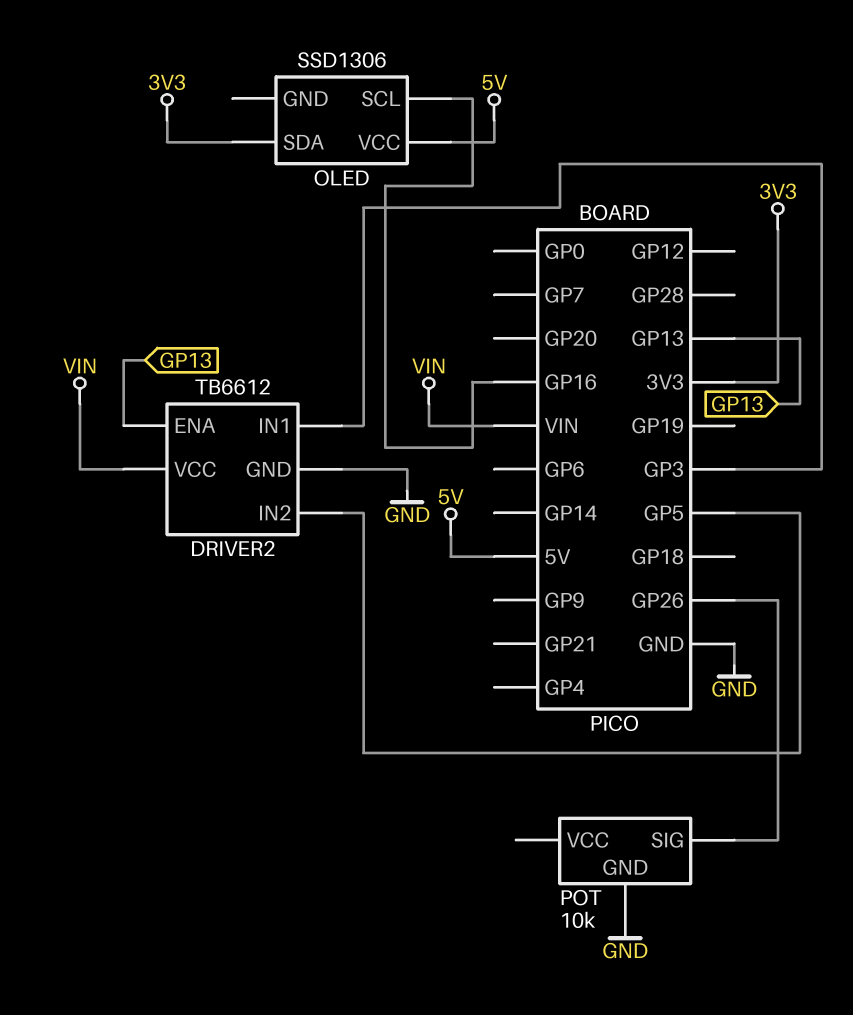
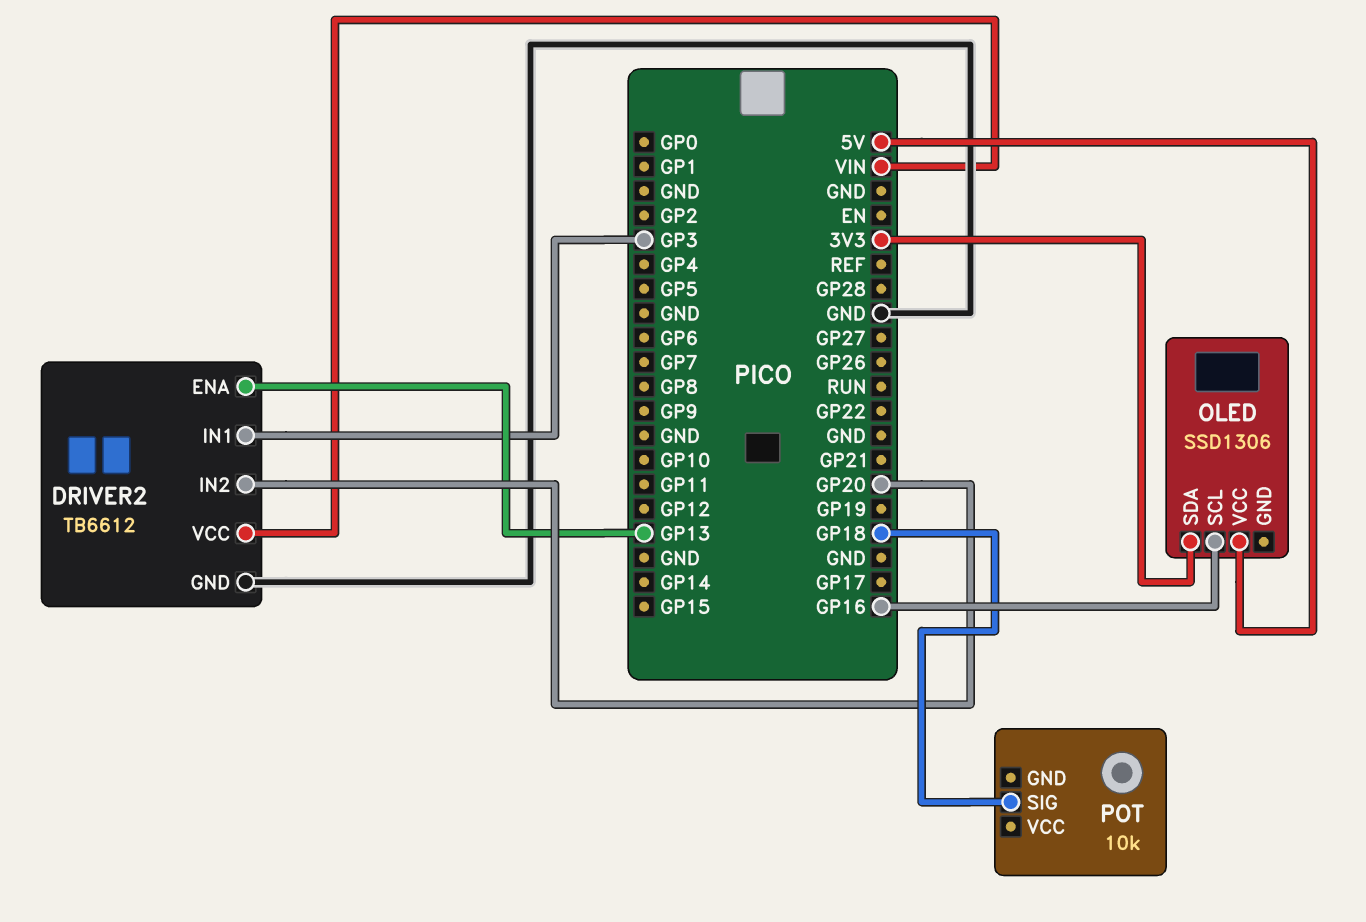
DRIVER2 pin IN2: GP5 -> GP20
POT pin GND: GND -> none
POT pin SIG: GP26 -> GP18

